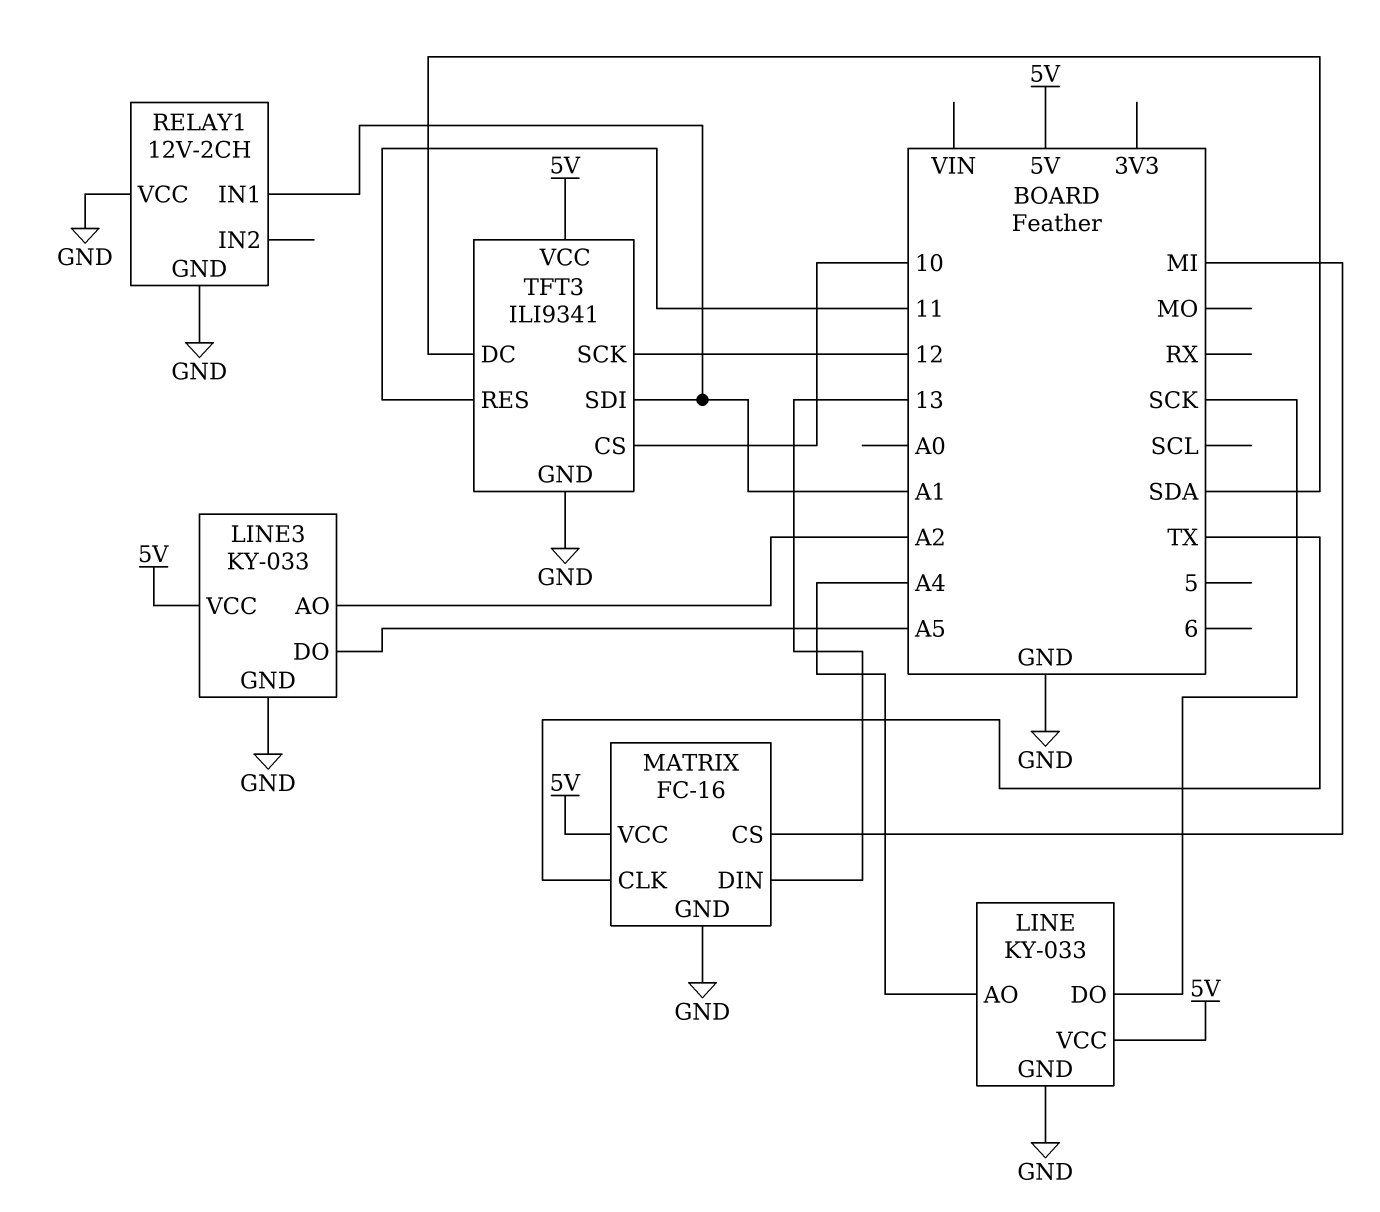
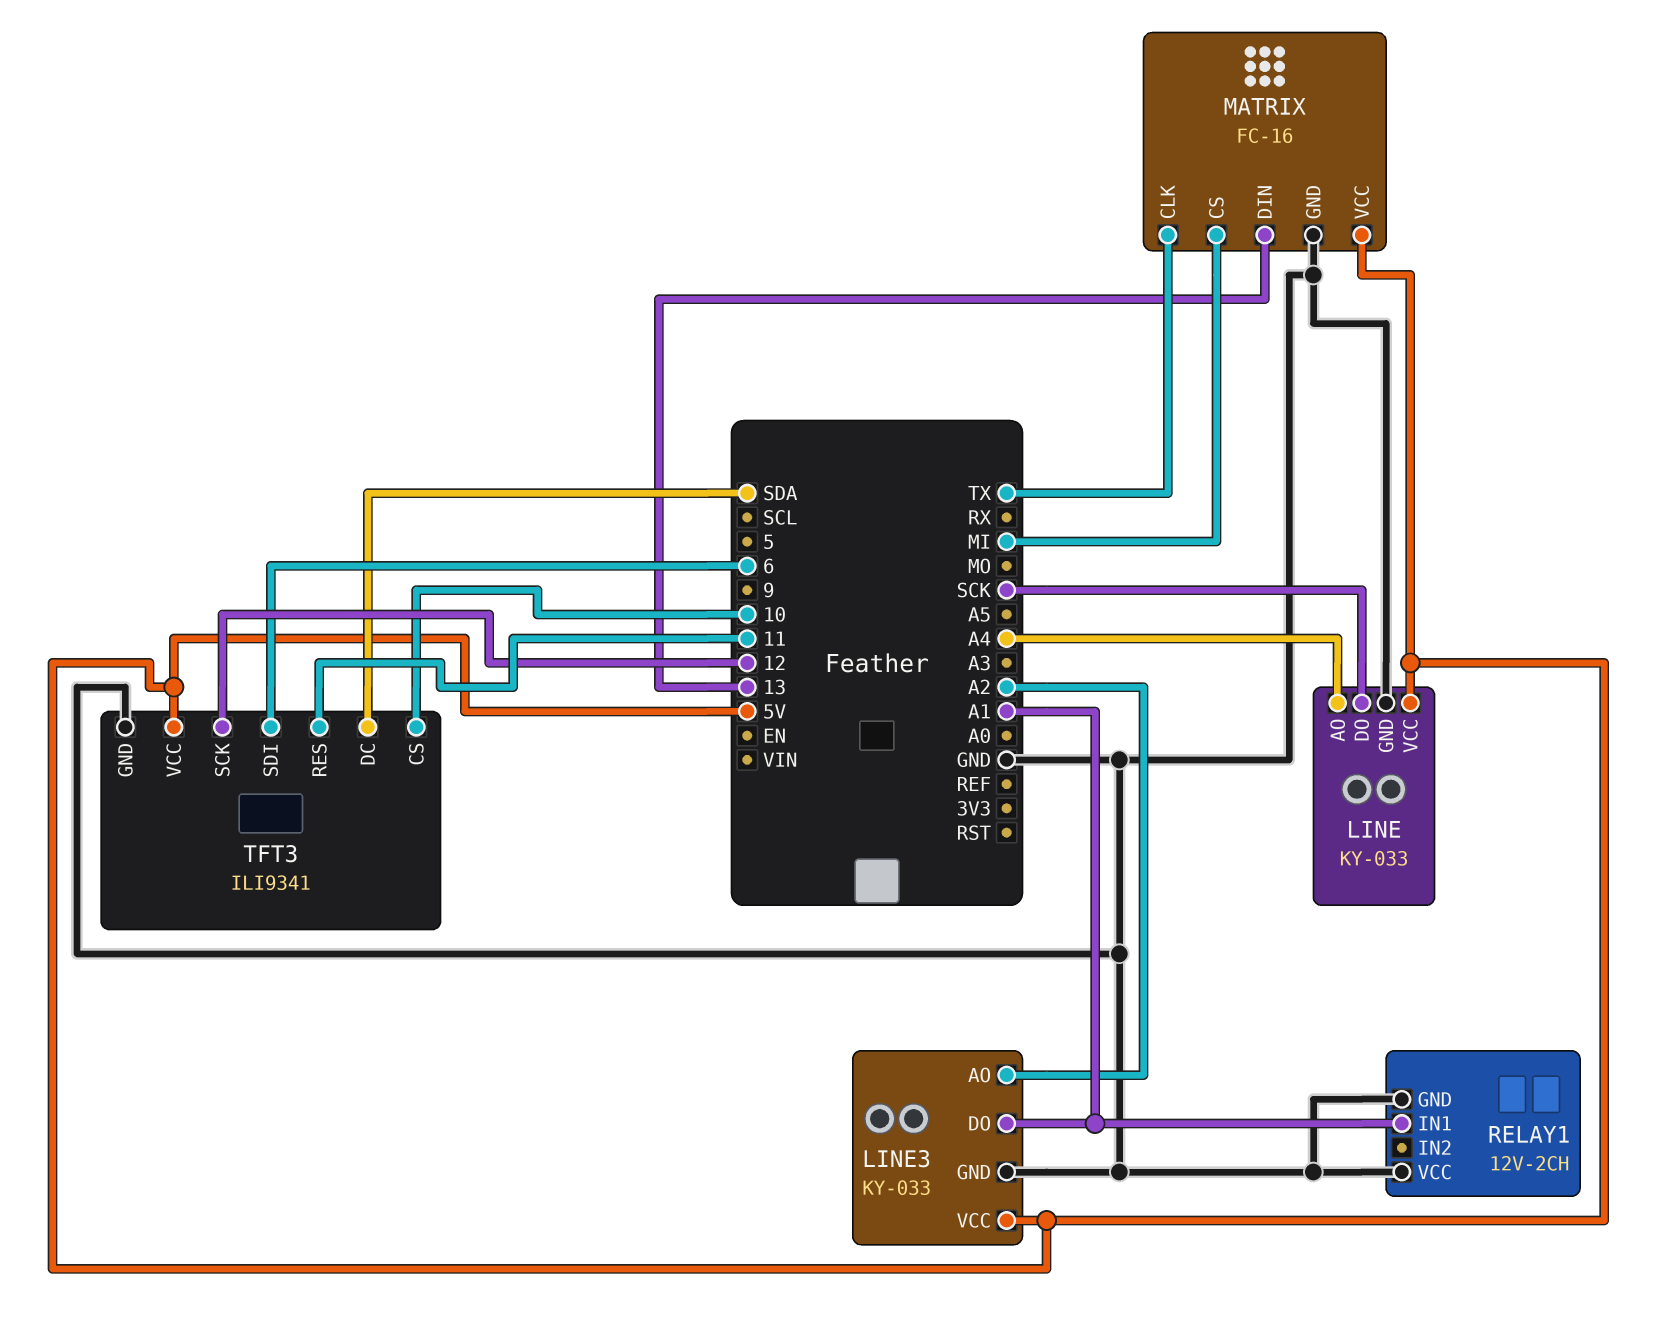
LINE3 pin DO: A5 -> A1
TFT3 pin SDI: A1 -> 6

